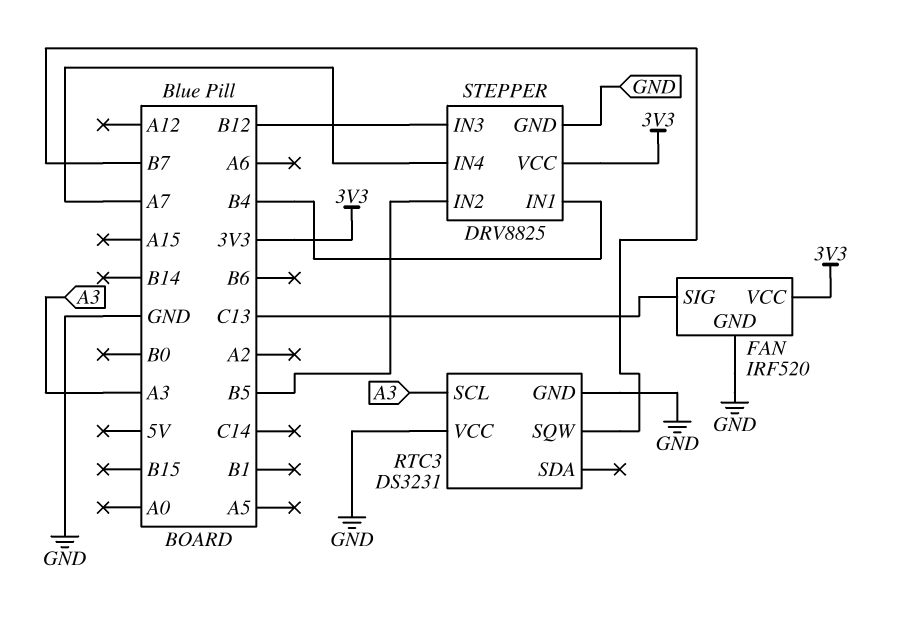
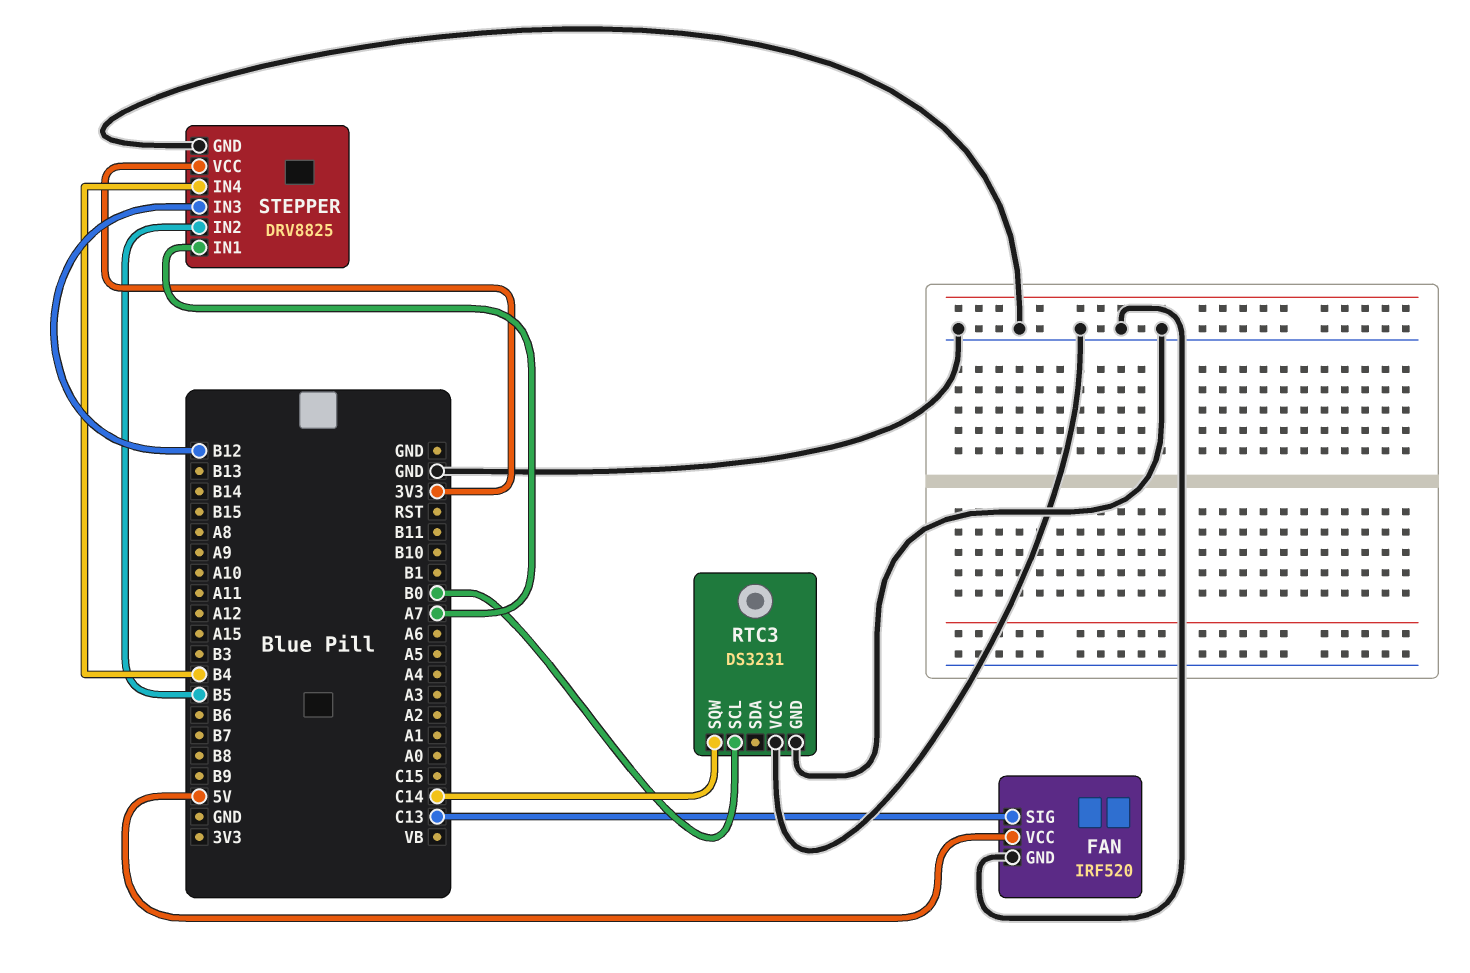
FAN pin VCC: 3V3 -> 5V
RTC3 pin SCL: A3 -> B0
RTC3 pin SQW: B7 -> C14
STEPPER pin IN1: B4 -> A7
STEPPER pin IN4: A7 -> B4

